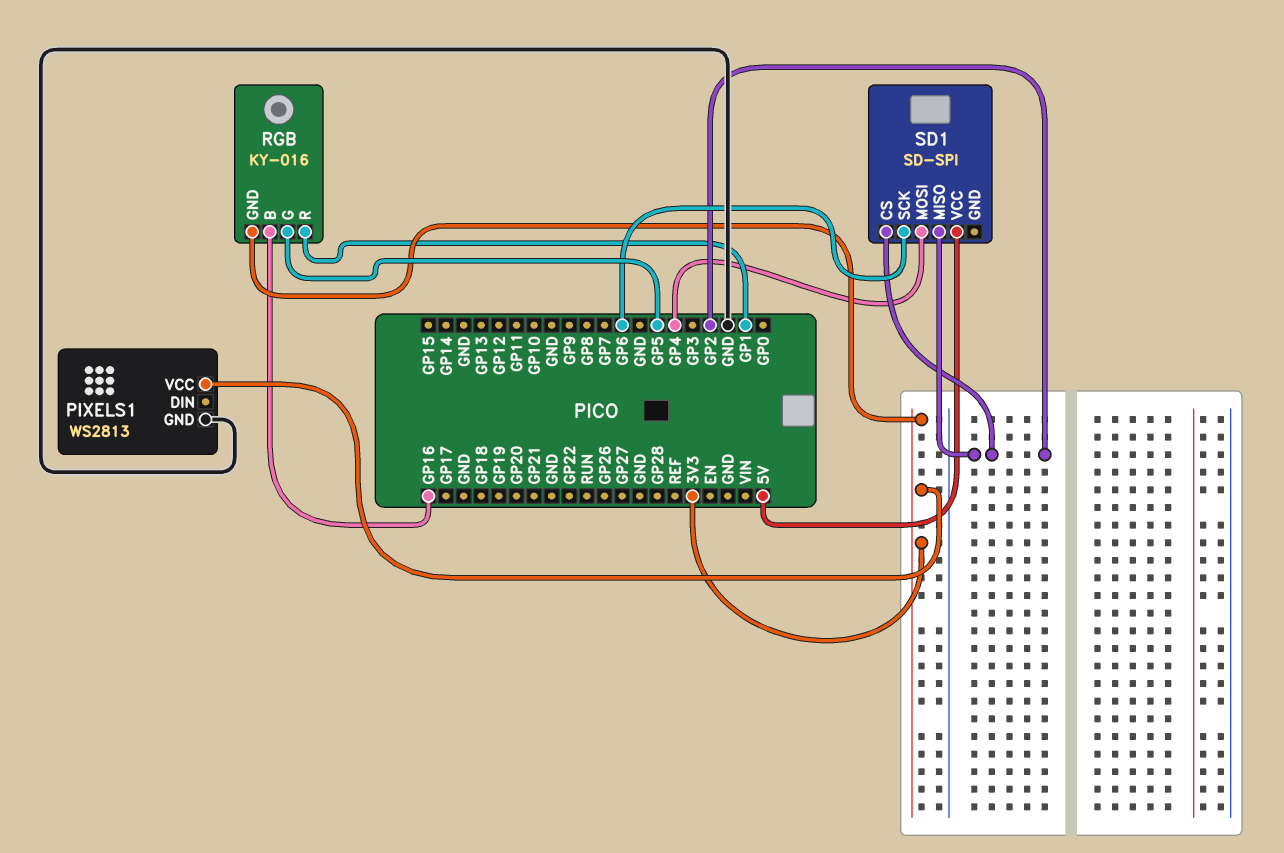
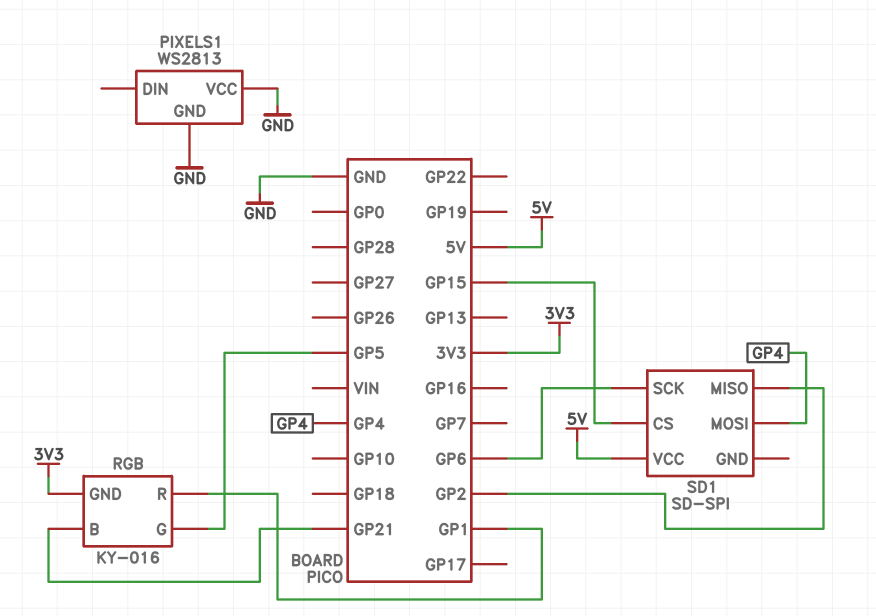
PIXELS1 pin VCC: 3V3 -> GND
RGB pin B: GP16 -> GP21
SD1 pin CS: GP2 -> GP15

